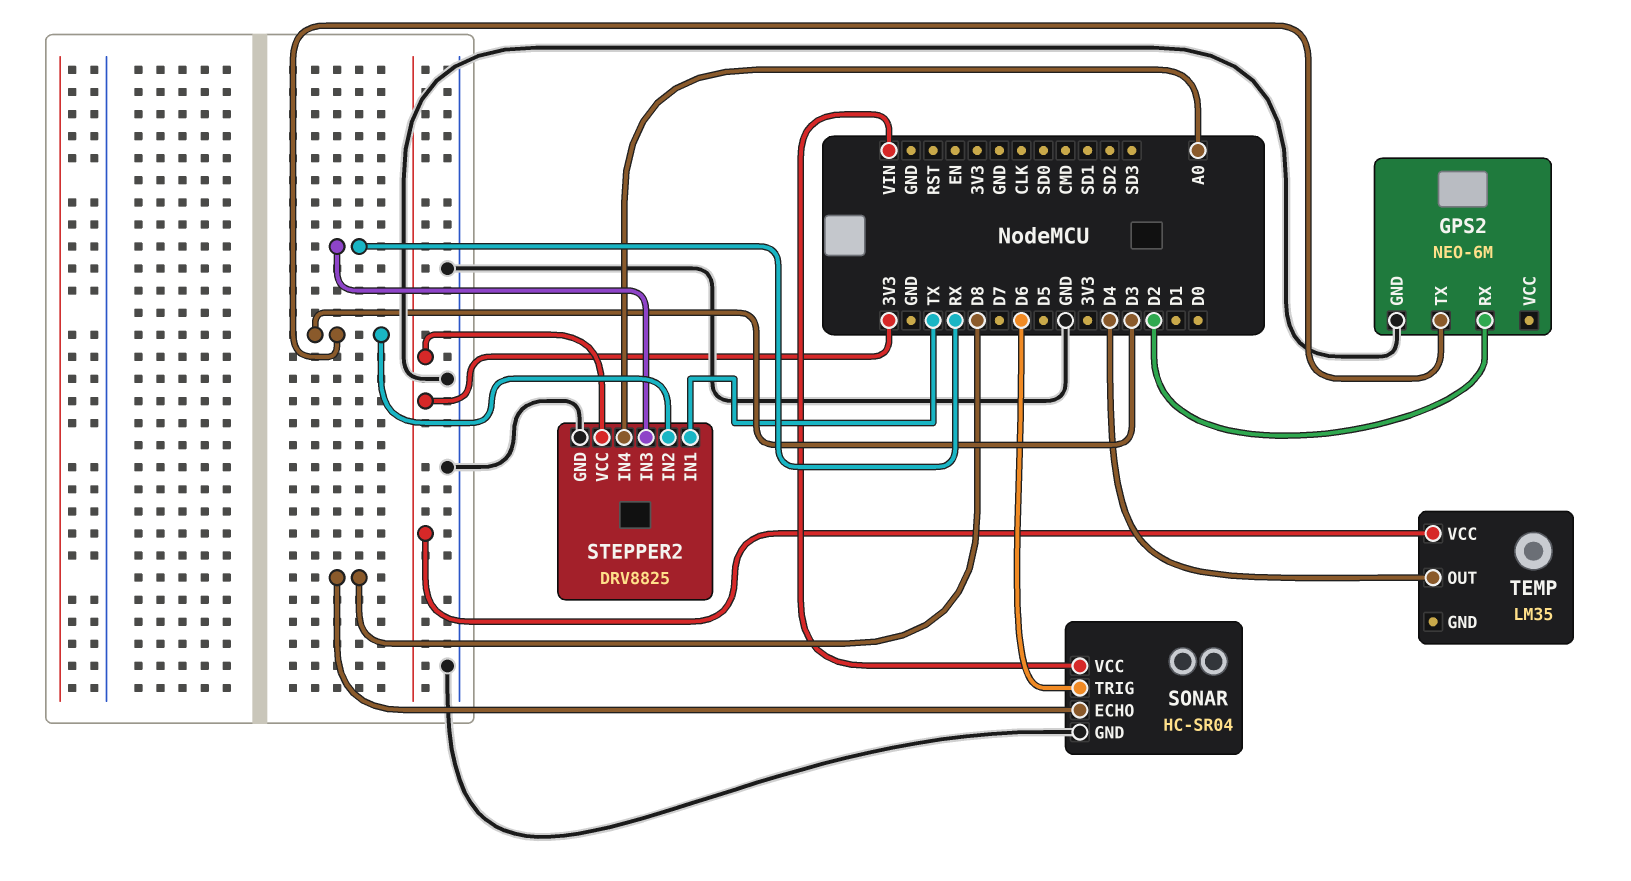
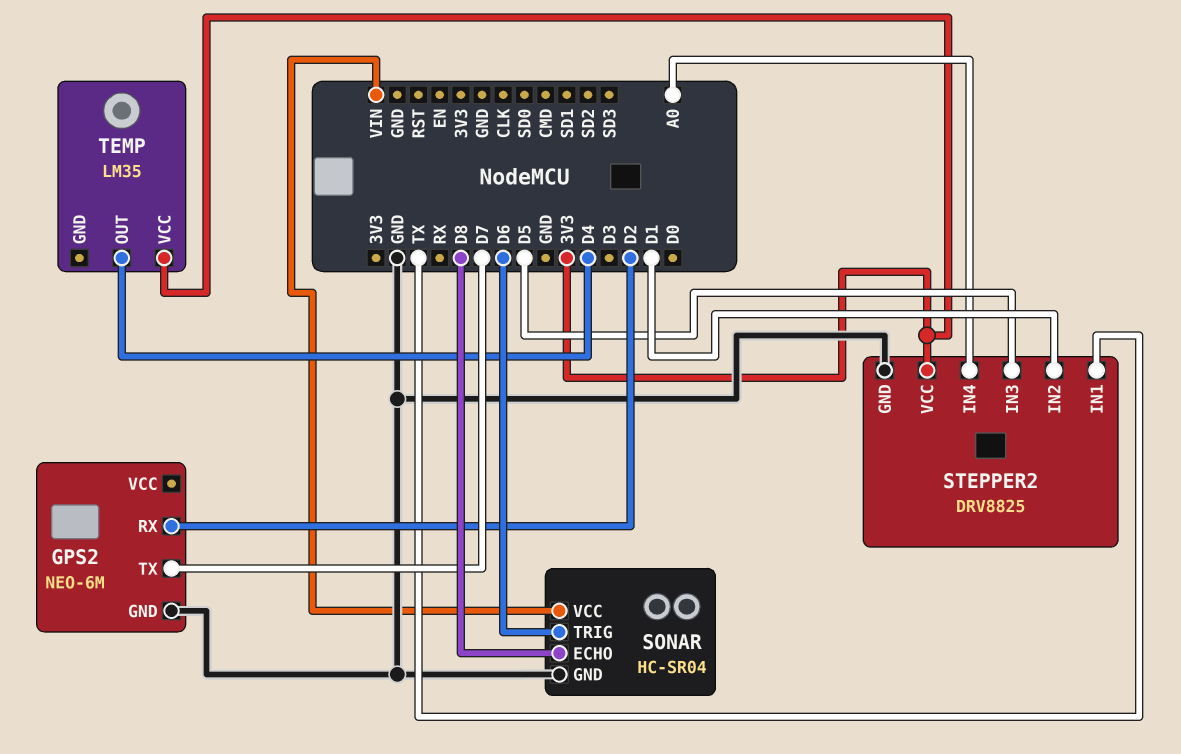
GPS2 pin TX: D3 -> D7
STEPPER2 pin IN2: D3 -> D1
STEPPER2 pin IN3: RX -> D5

